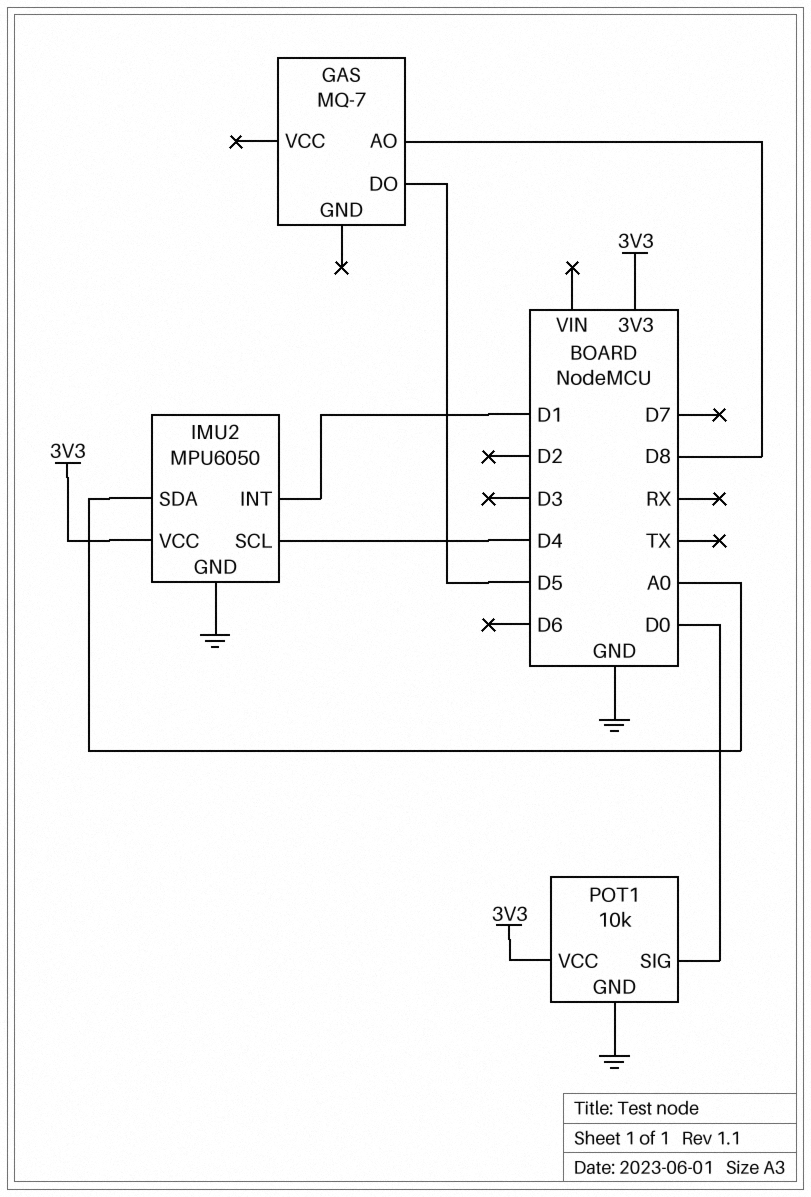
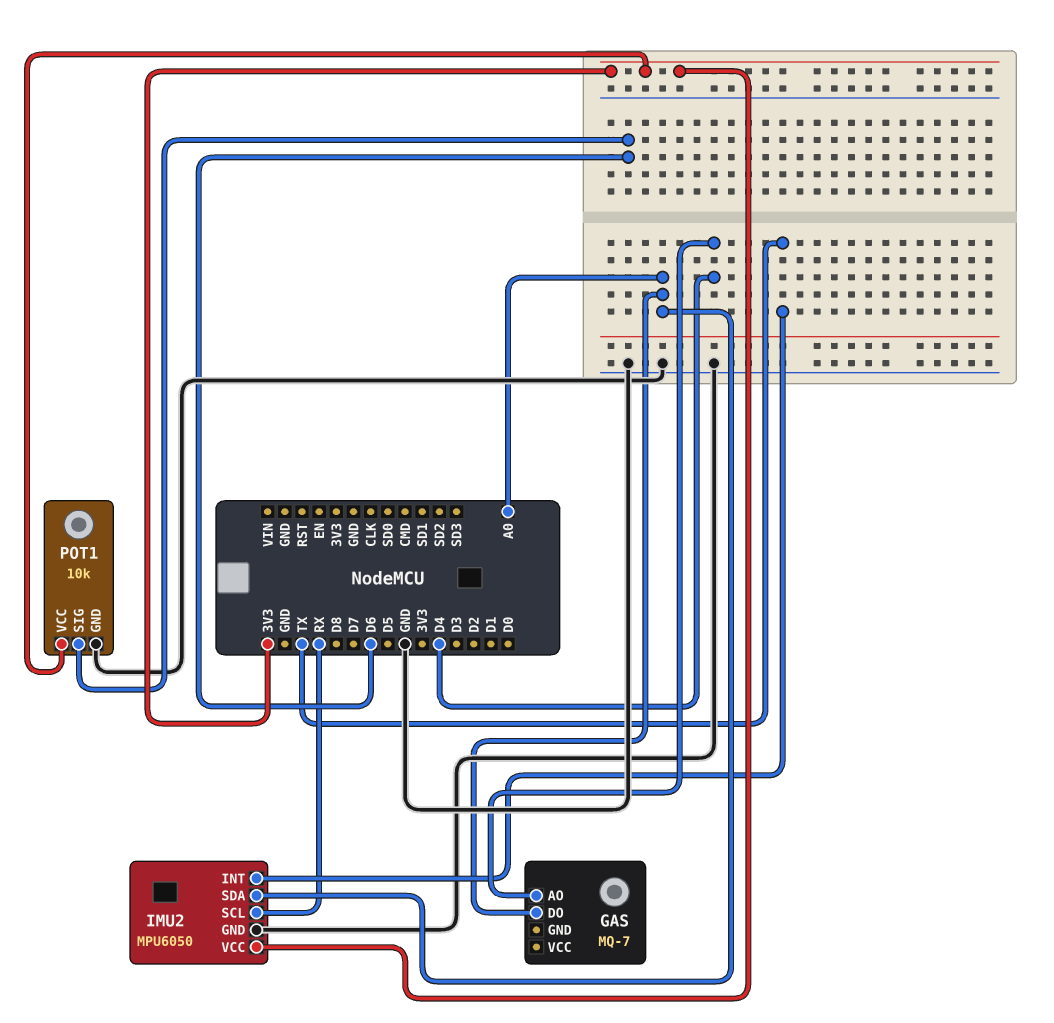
GAS pin AO: D8 -> D4
GAS pin DO: D5 -> A0
IMU2 pin INT: D1 -> TX
IMU2 pin SCL: D4 -> RX
POT1 pin SIG: D0 -> D6

